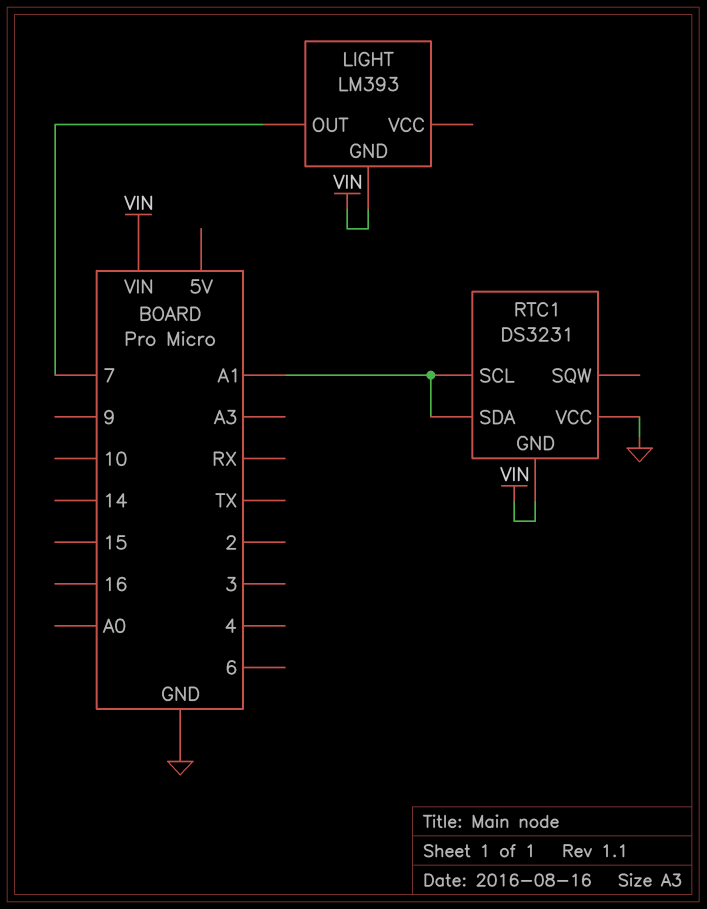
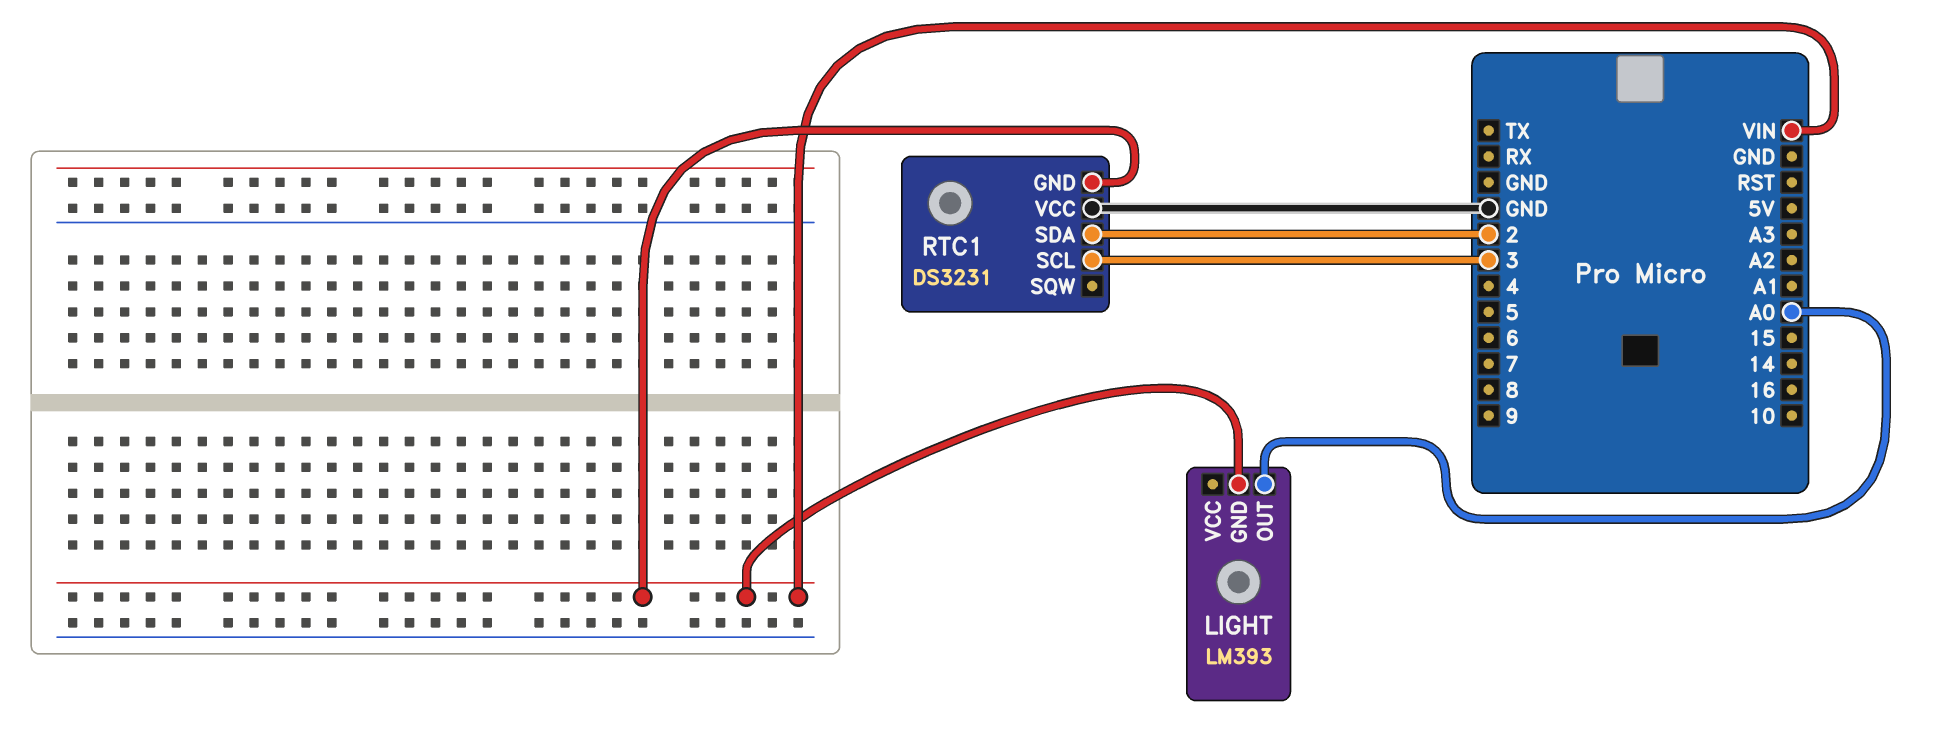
LIGHT pin OUT: 7 -> A0
RTC1 pin SCL: A1 -> 3
RTC1 pin SDA: A1 -> 2

